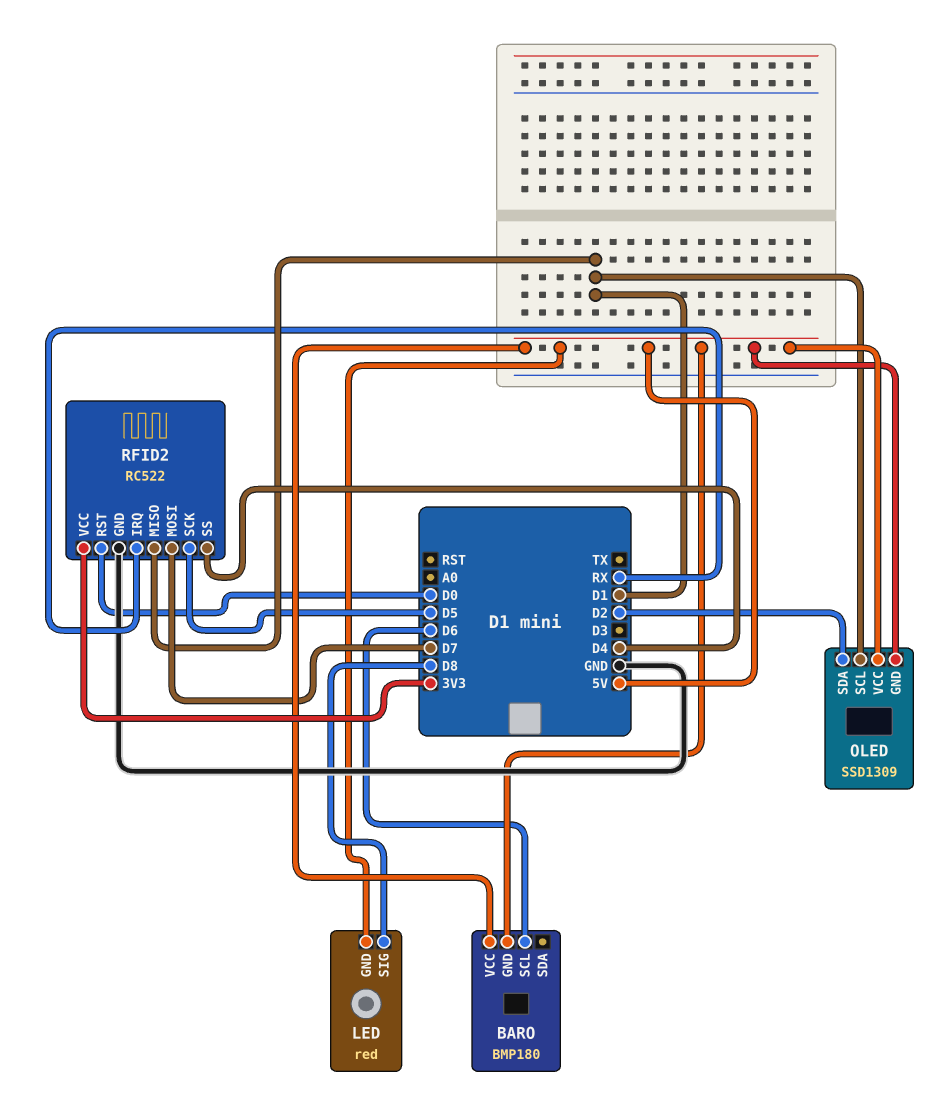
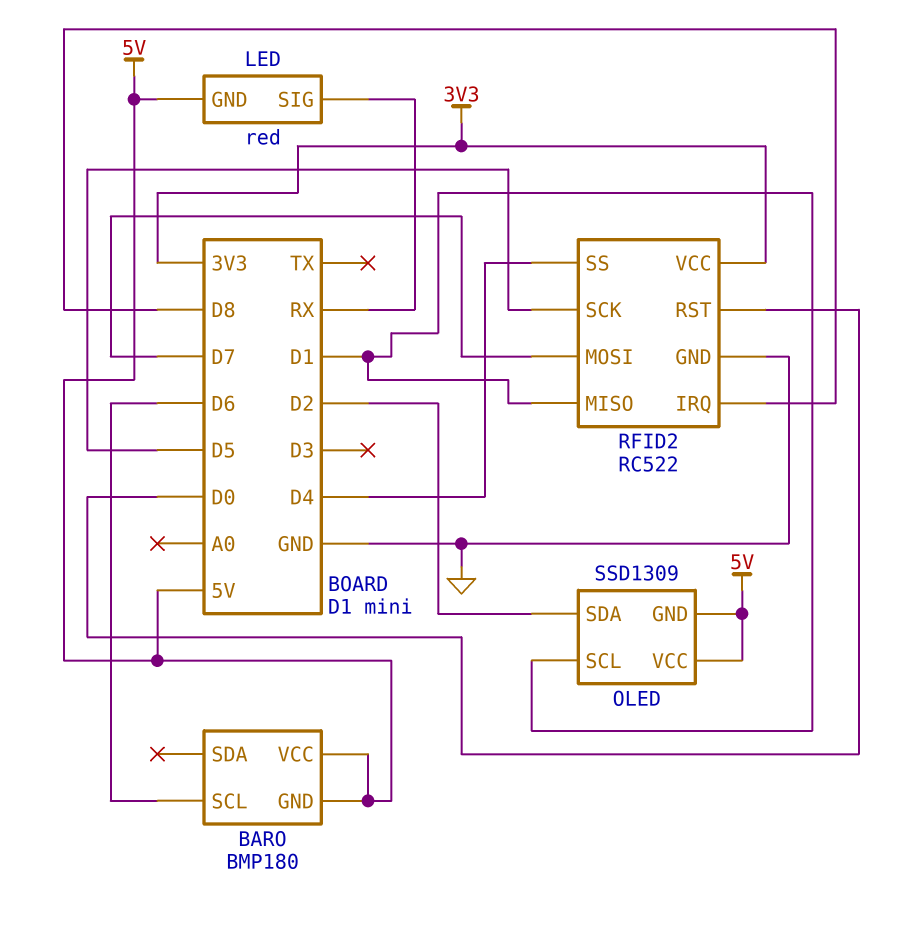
LED pin SIG: D8 -> RX
RFID2 pin IRQ: RX -> D8

